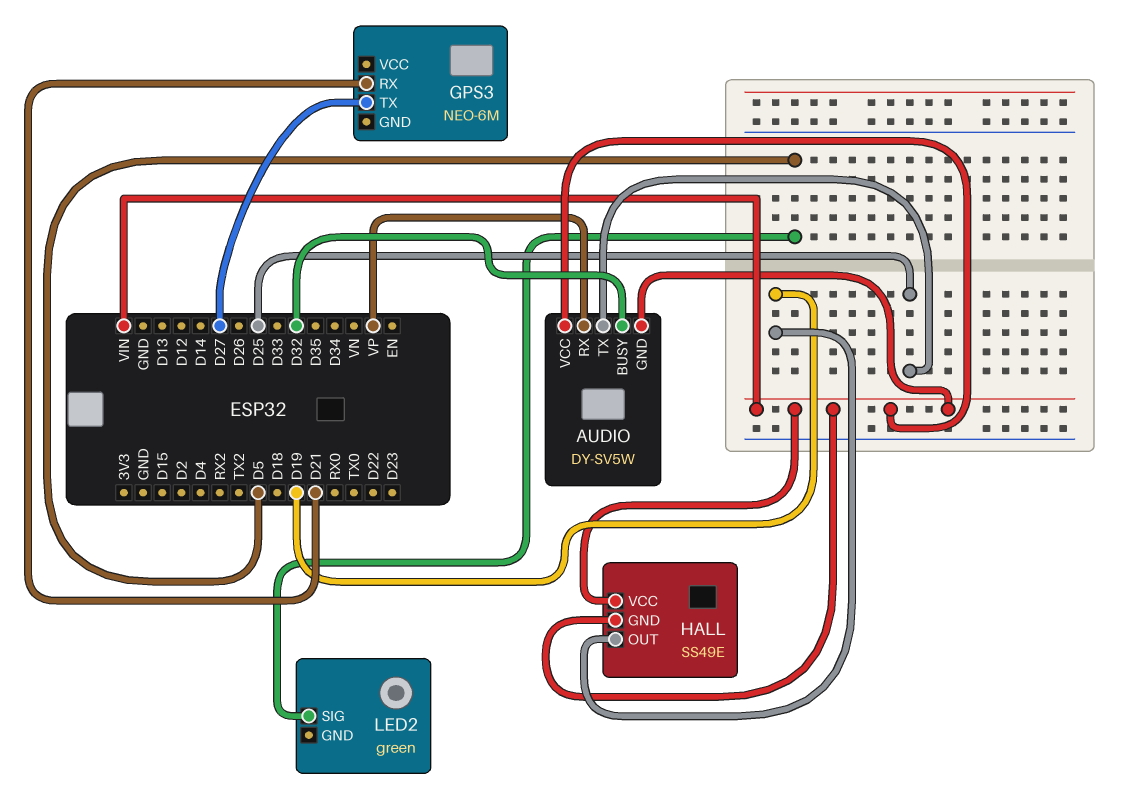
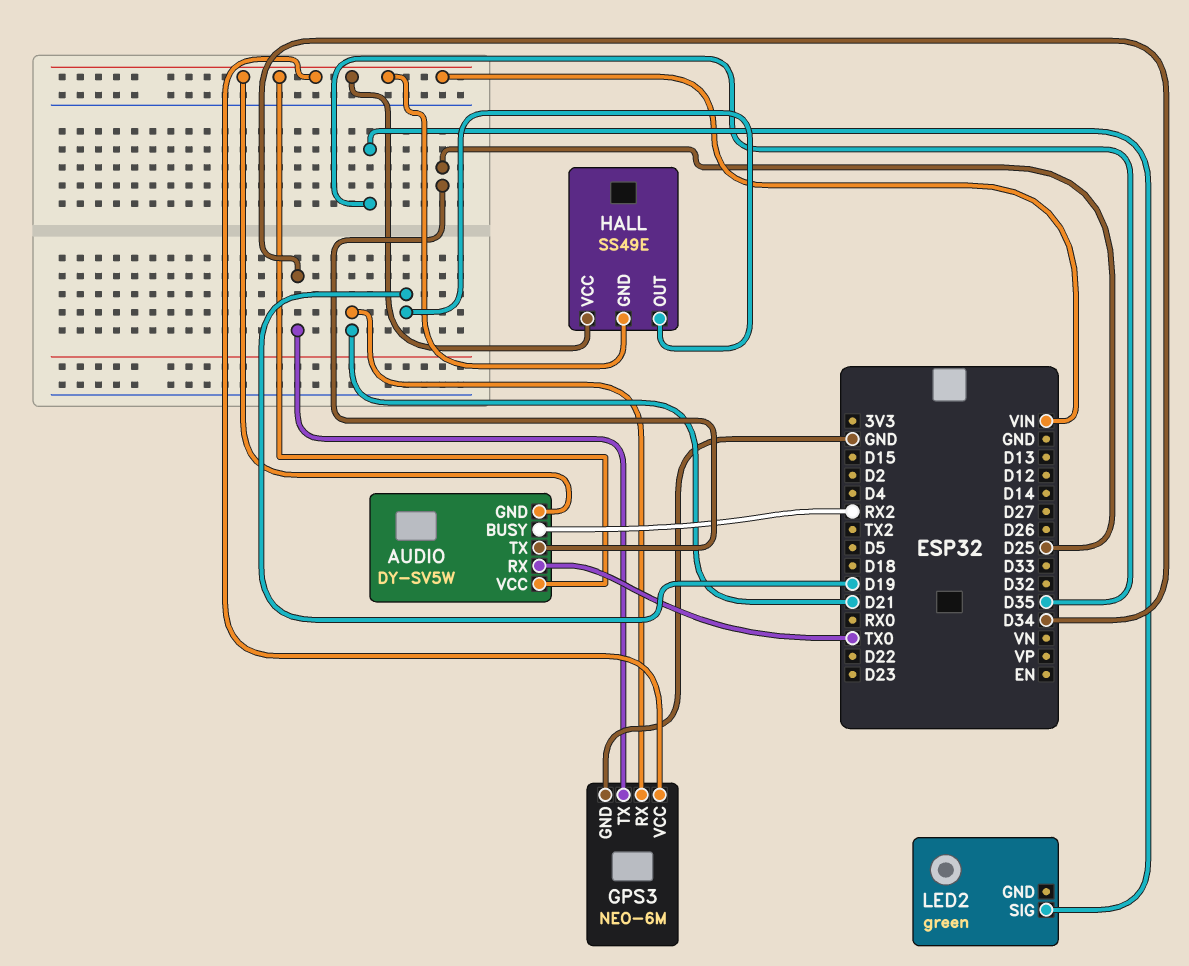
AUDIO pin BUSY: D32 -> RX2
AUDIO pin RX: VP -> TX0
GPS3 pin GND: none -> GND
GPS3 pin TX: D27 -> D34
GPS3 pin VCC: none -> VIN
LED2 pin SIG: D5 -> D35

